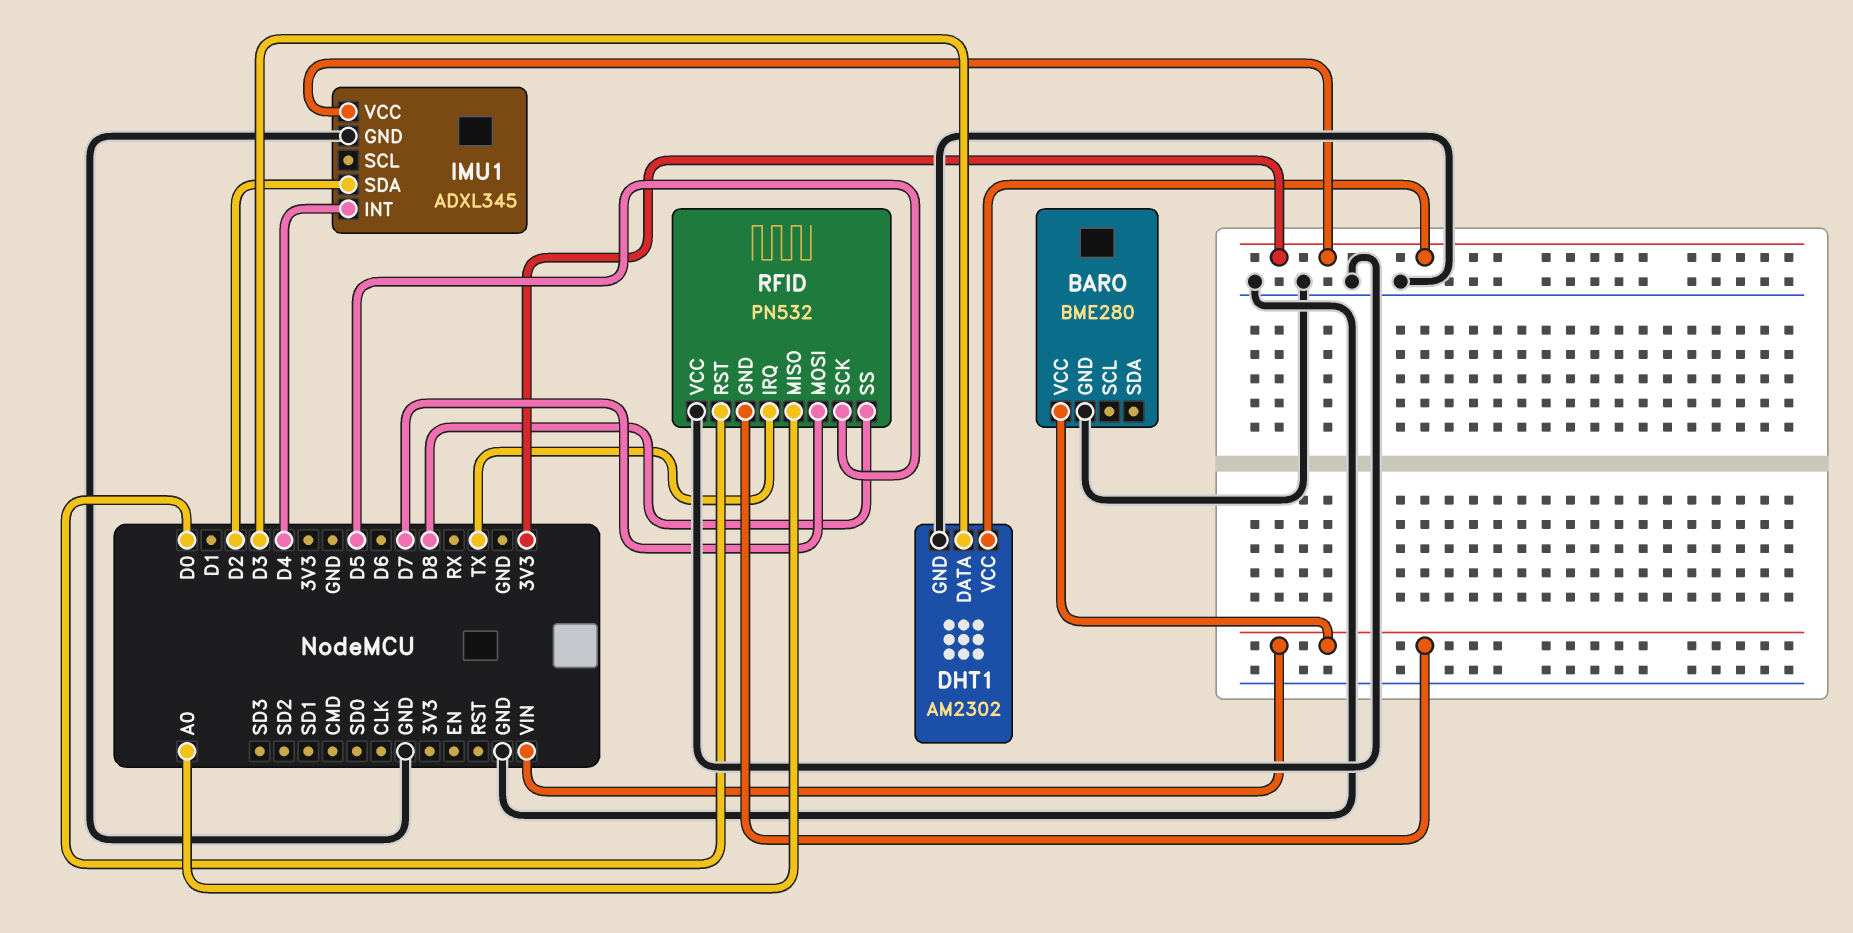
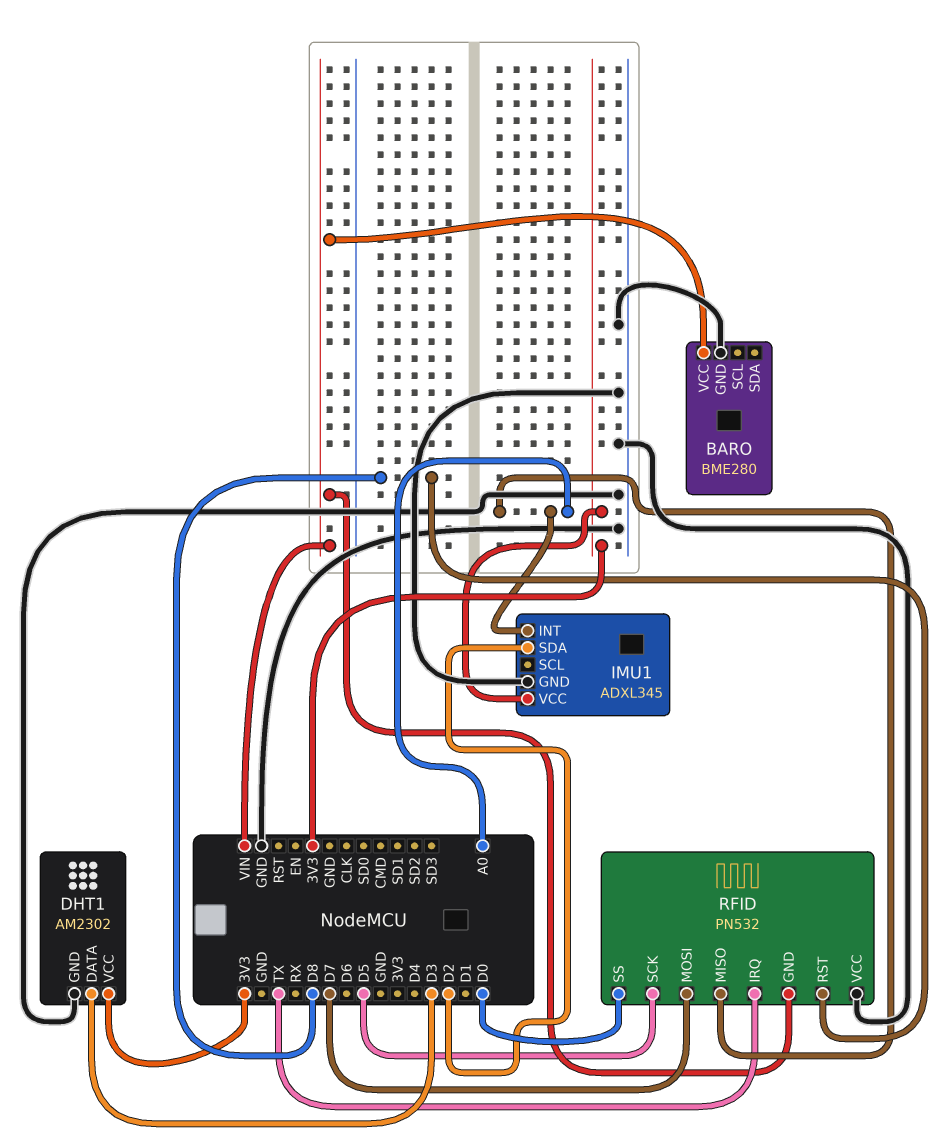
IMU1 pin INT: D4 -> A0
RFID pin RST: D0 -> D8
RFID pin SS: D8 -> D0

